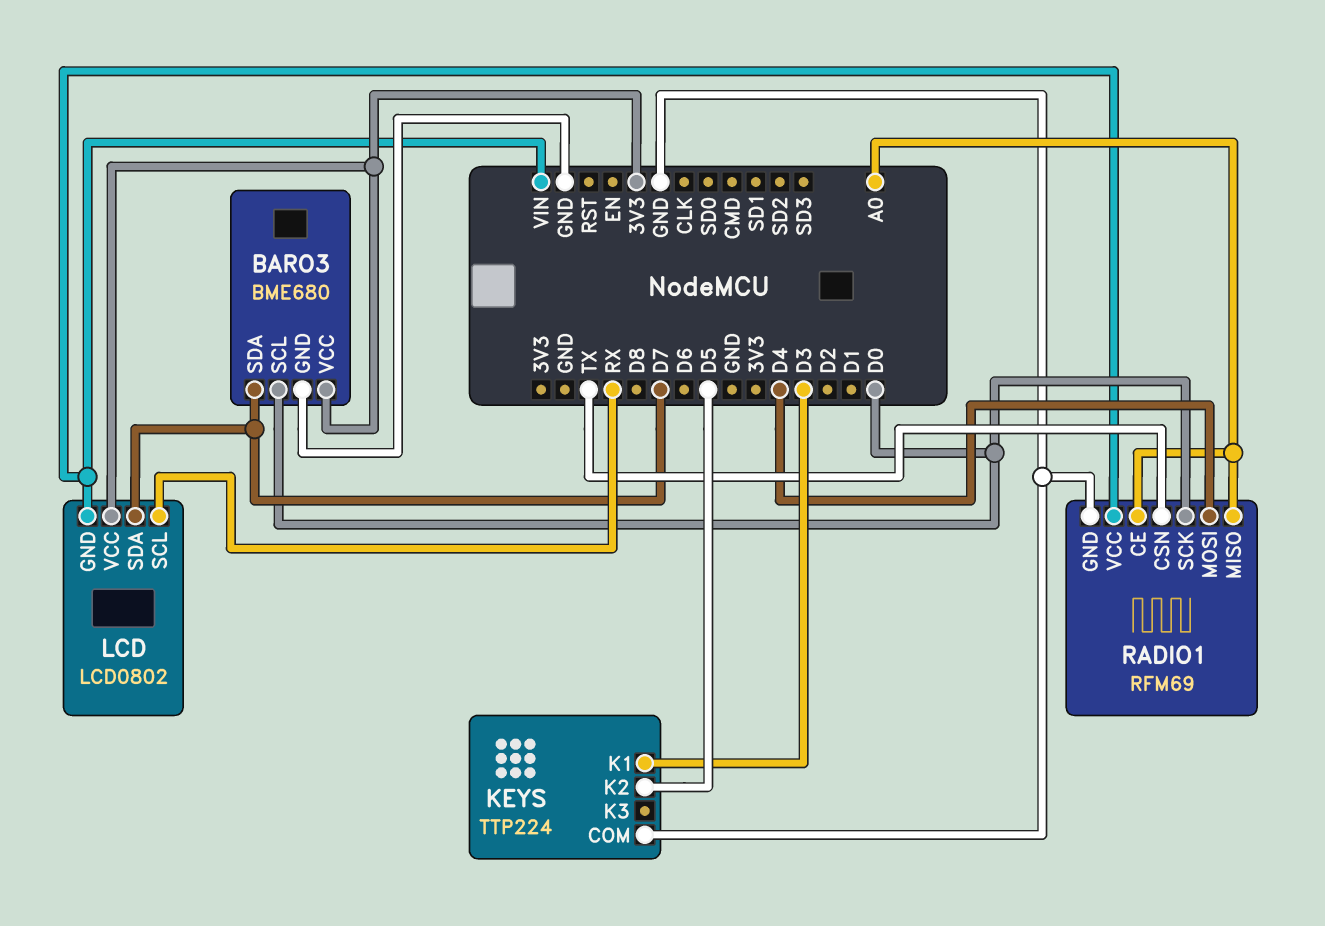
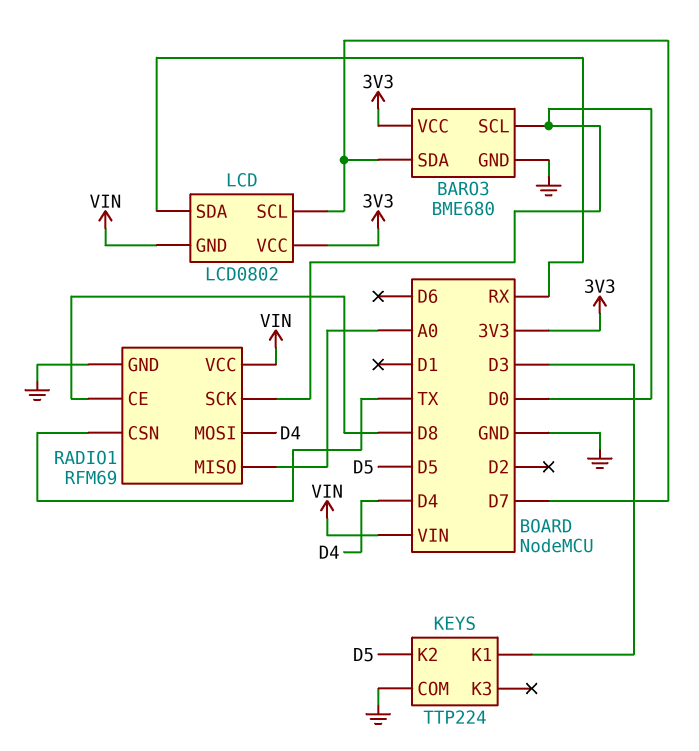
LCD pin SCL: RX -> D7
LCD pin SDA: D7 -> RX
RADIO1 pin CE: A0 -> D8

